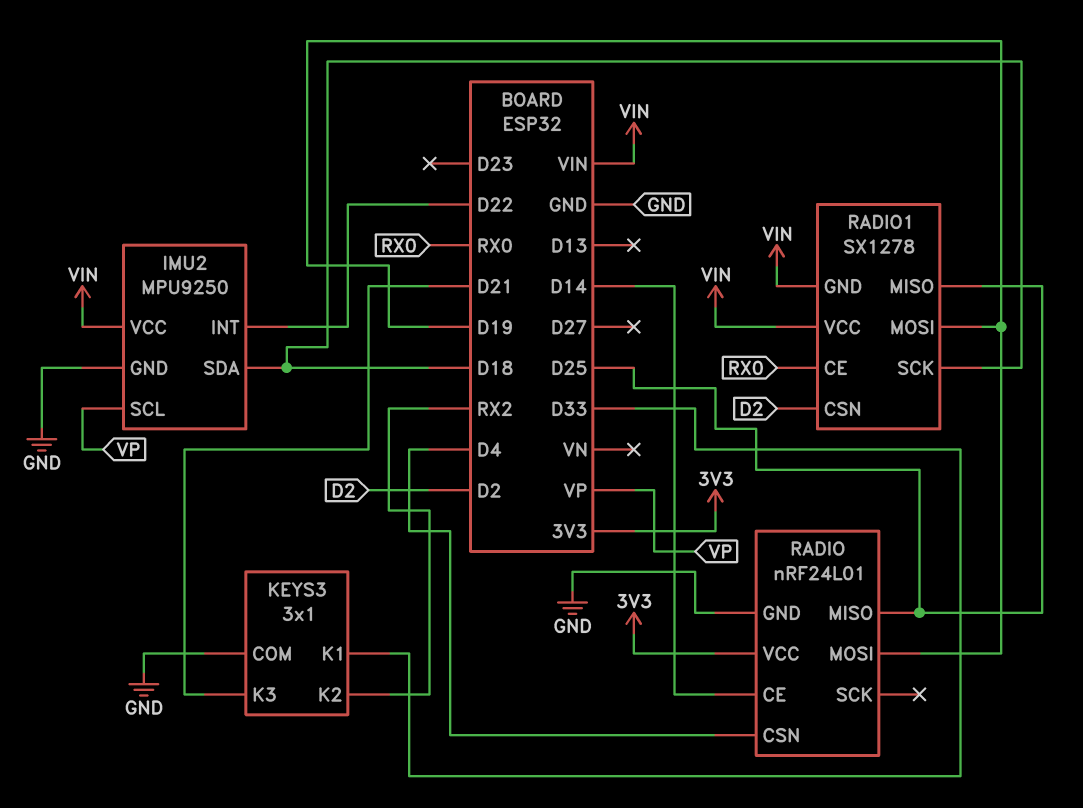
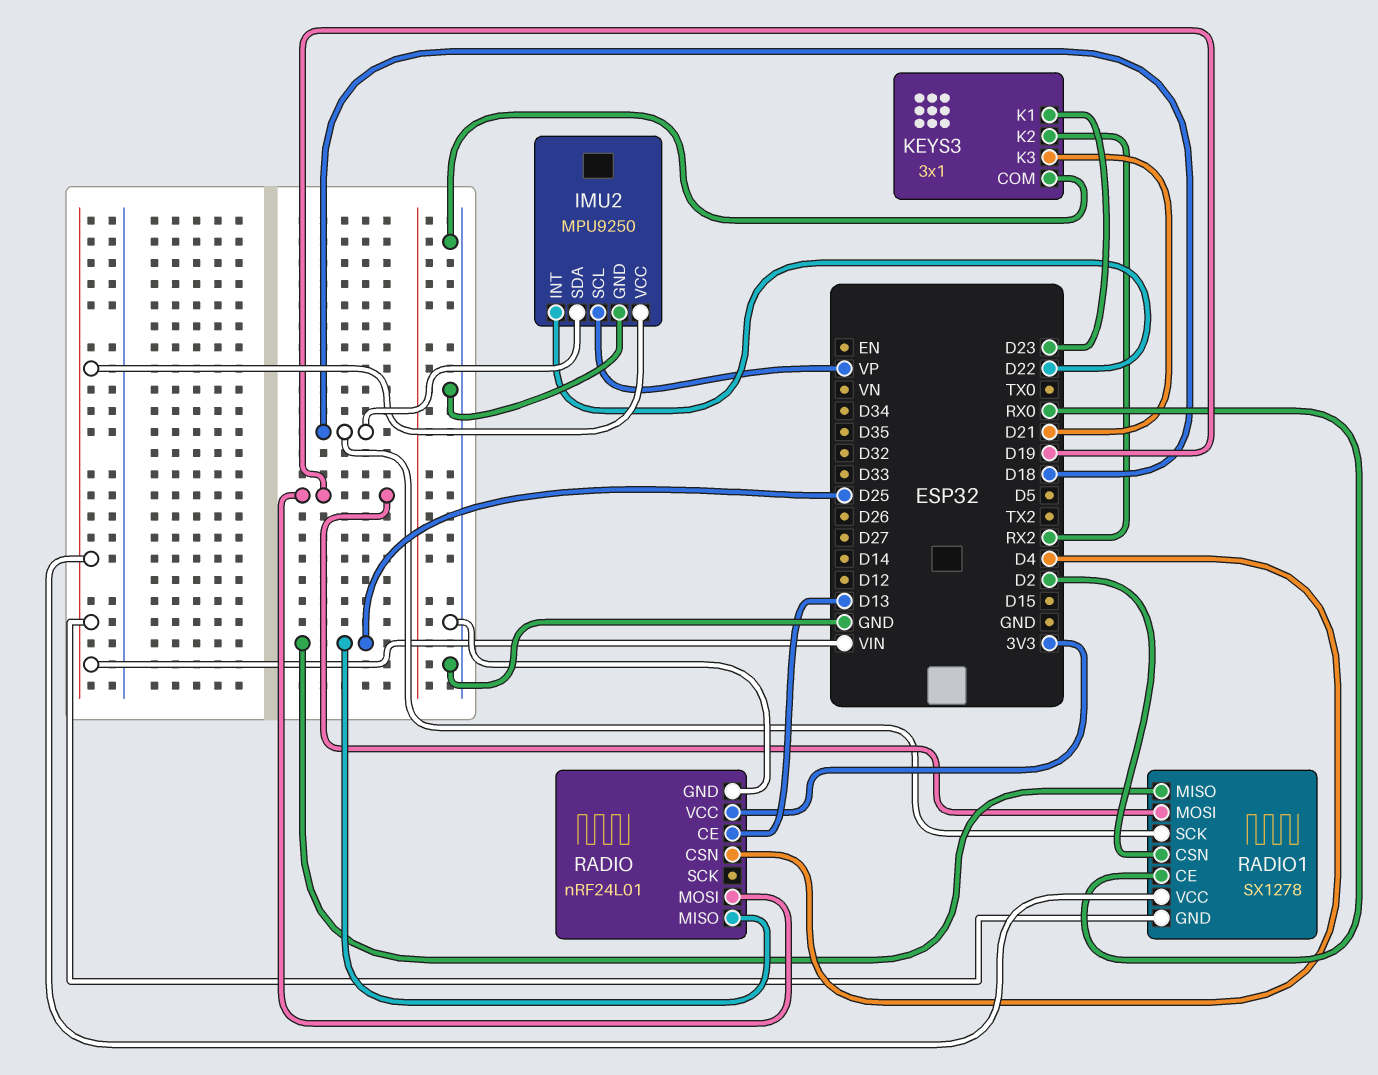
KEYS3 pin K1: D33 -> D23
RADIO pin CE: D14 -> D13

